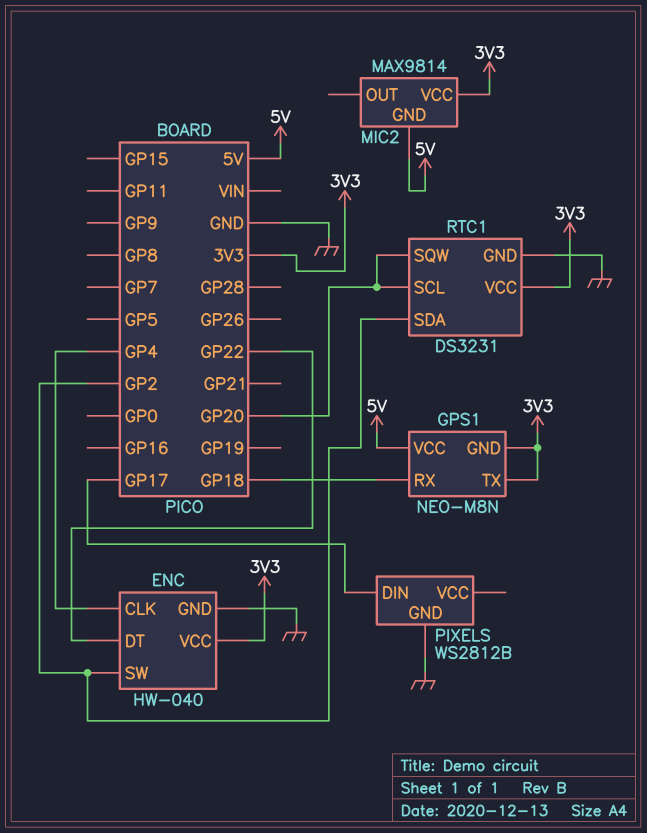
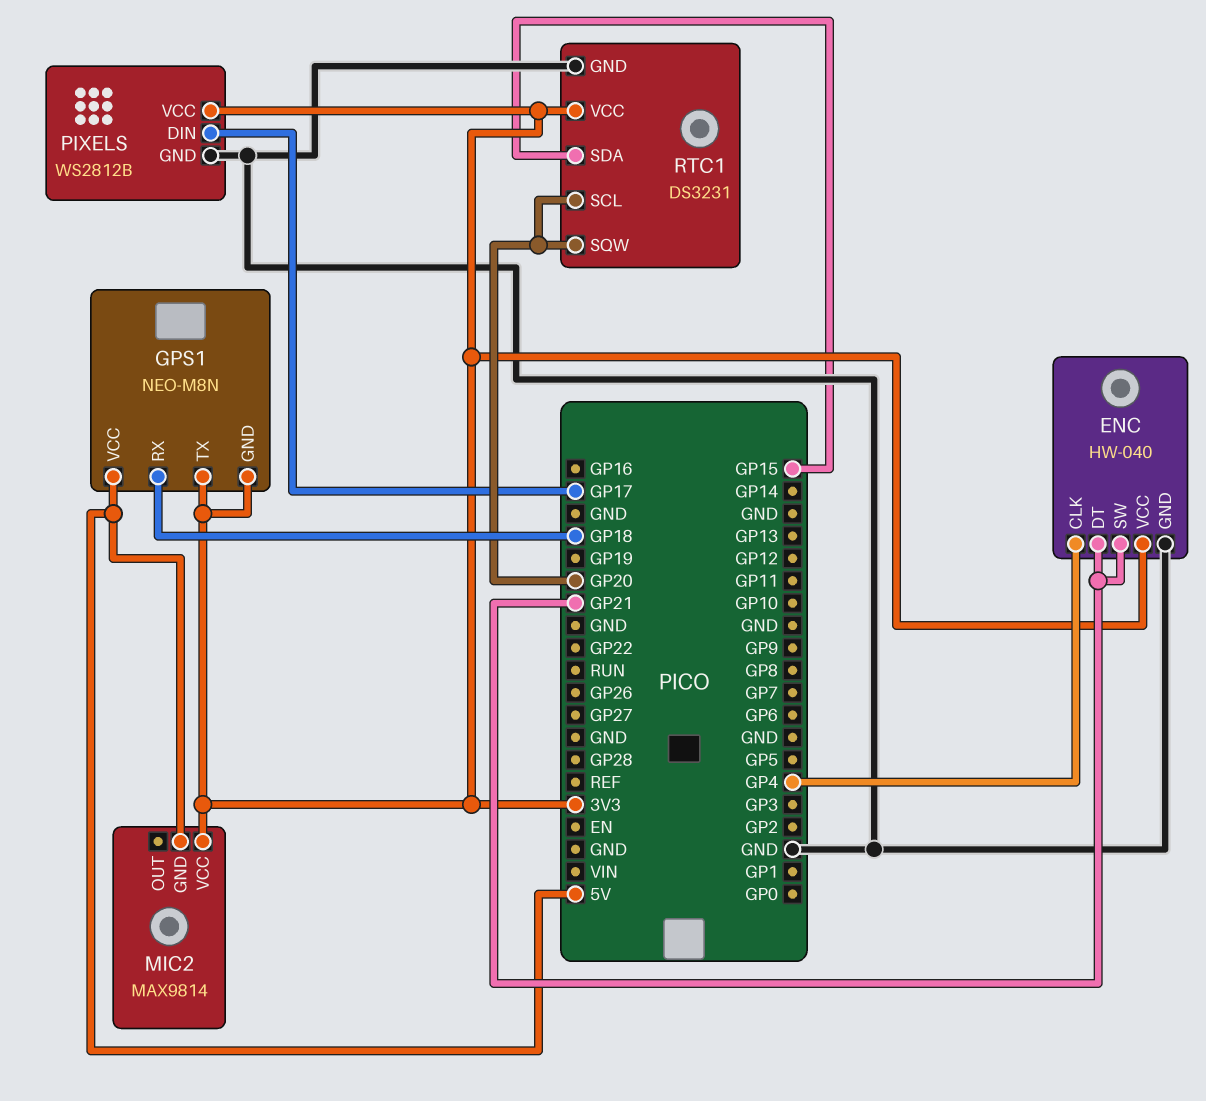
ENC pin DT: GP22 -> GP21
ENC pin SW: GP2 -> GP21
PIXELS pin VCC: none -> 3V3
RTC1 pin SDA: GP2 -> GP15

